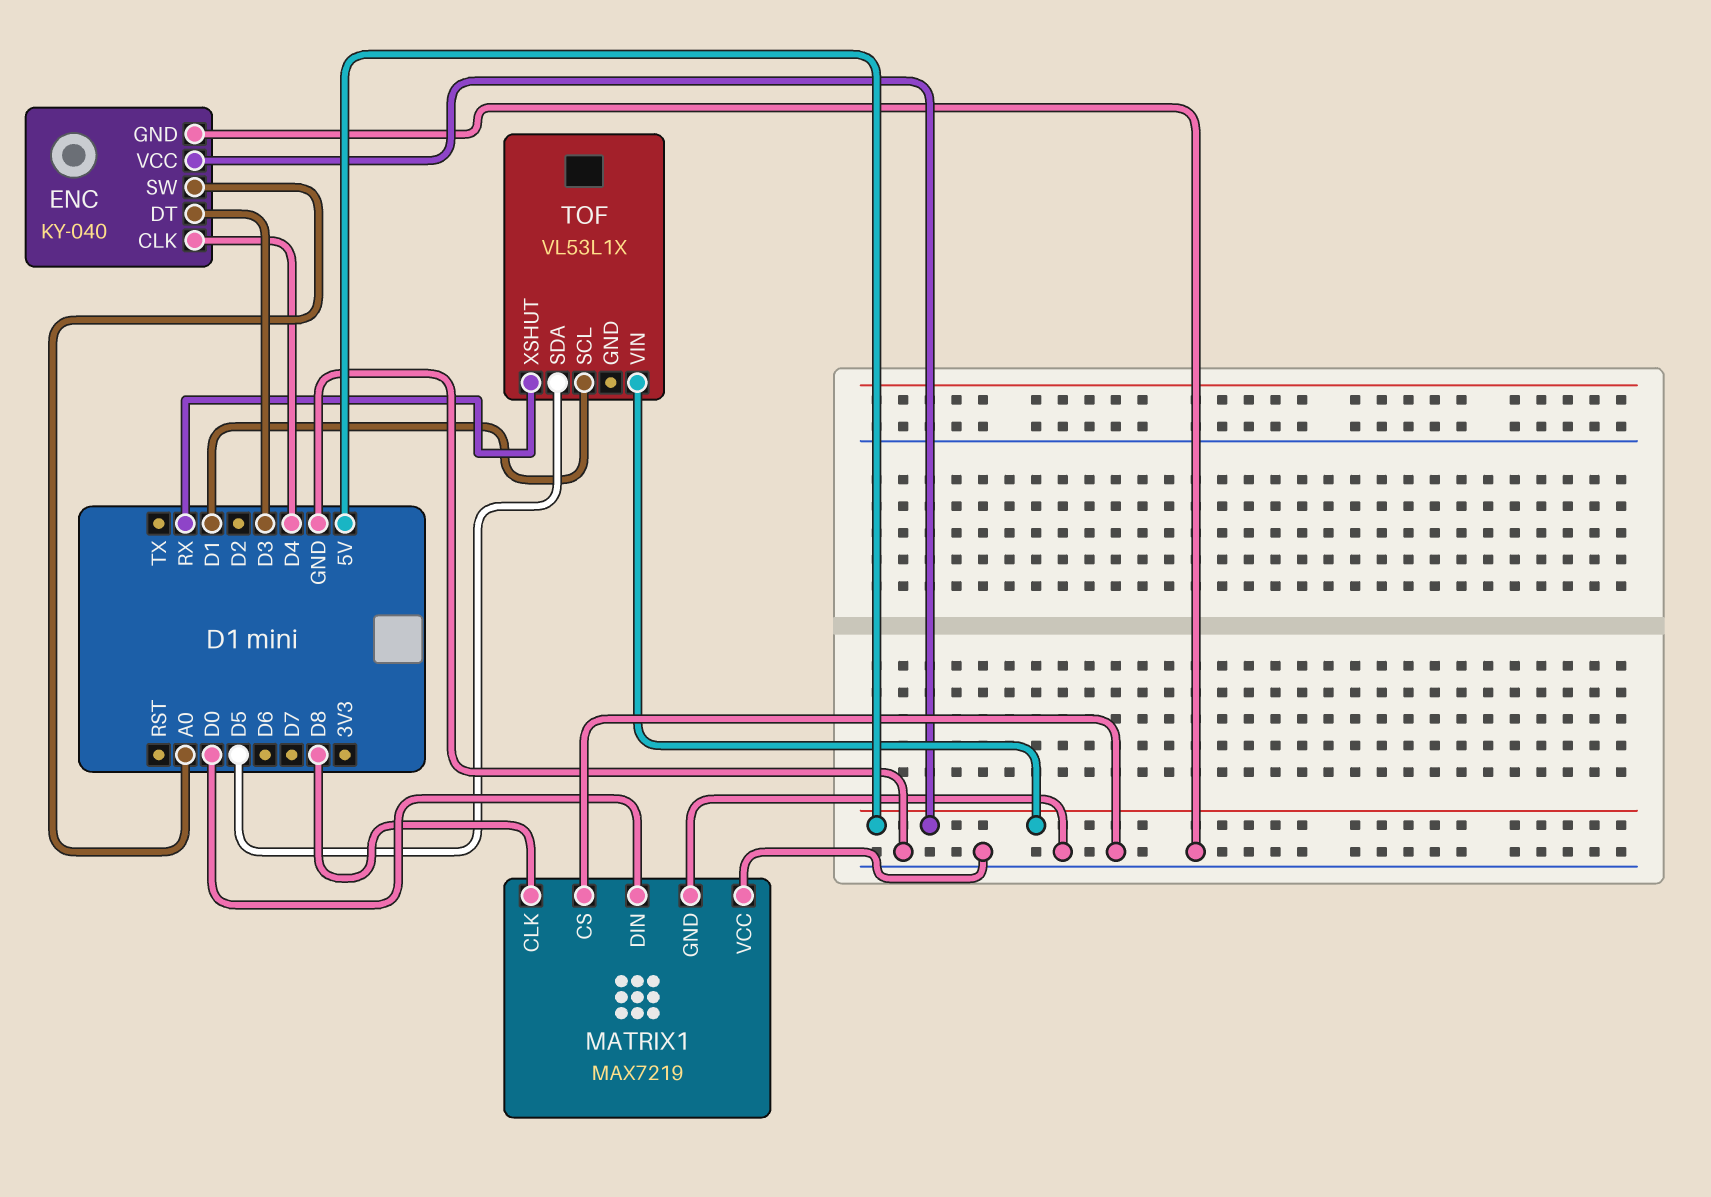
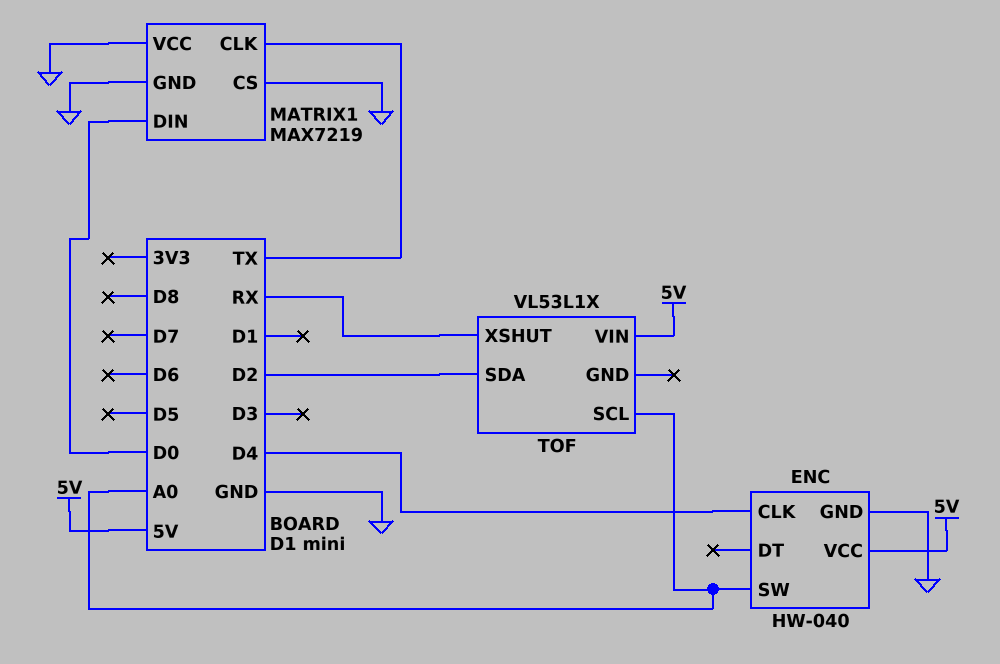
ENC: KY-040 -> HW-040
ENC pin DT: D3 -> none
MATRIX1 pin CLK: D8 -> TX
TOF pin SCL: D1 -> A0
TOF pin SDA: D5 -> D2

